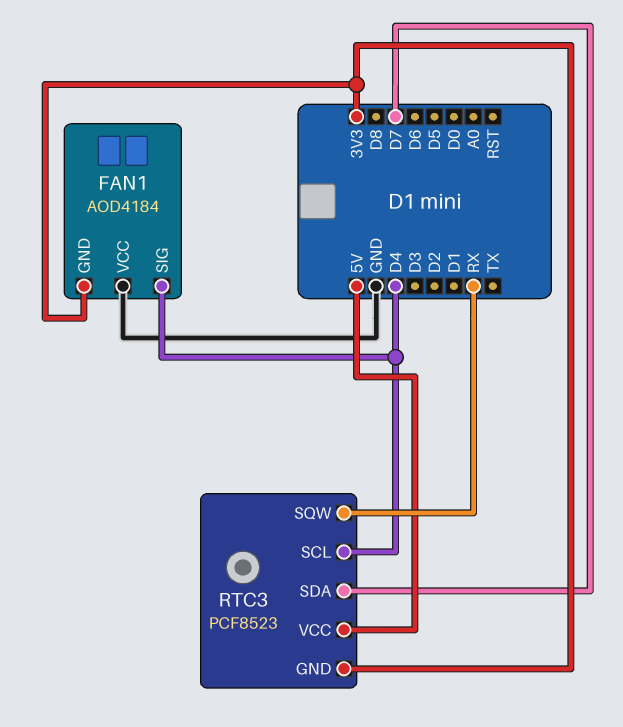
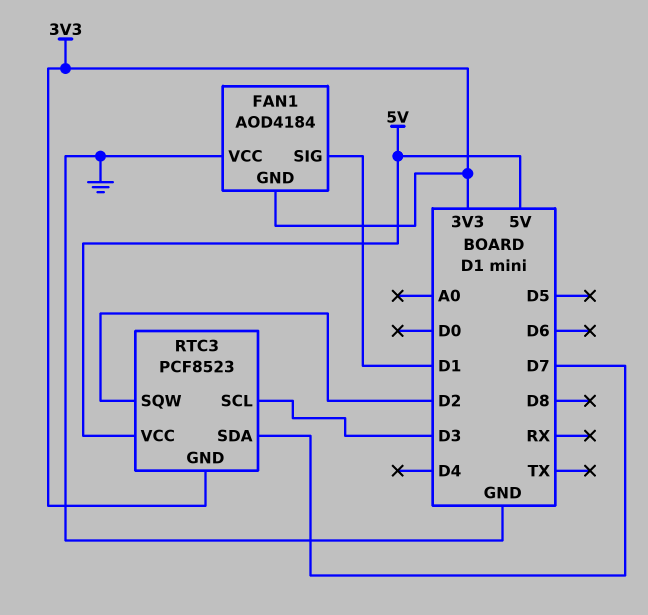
FAN1 pin SIG: D4 -> D1
RTC3 pin SCL: D4 -> D3
RTC3 pin SQW: RX -> D2

